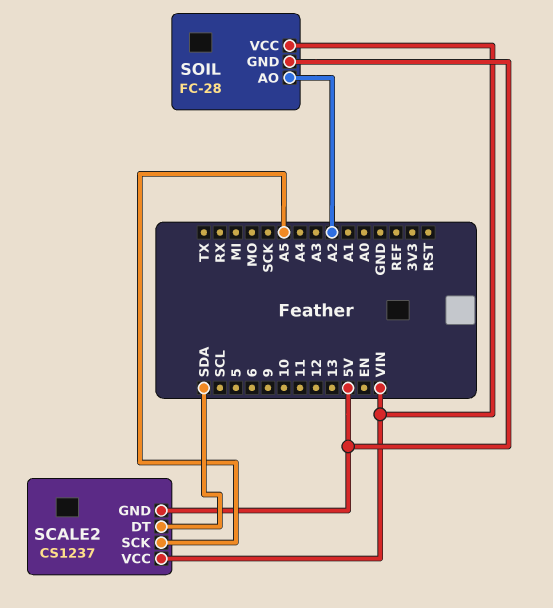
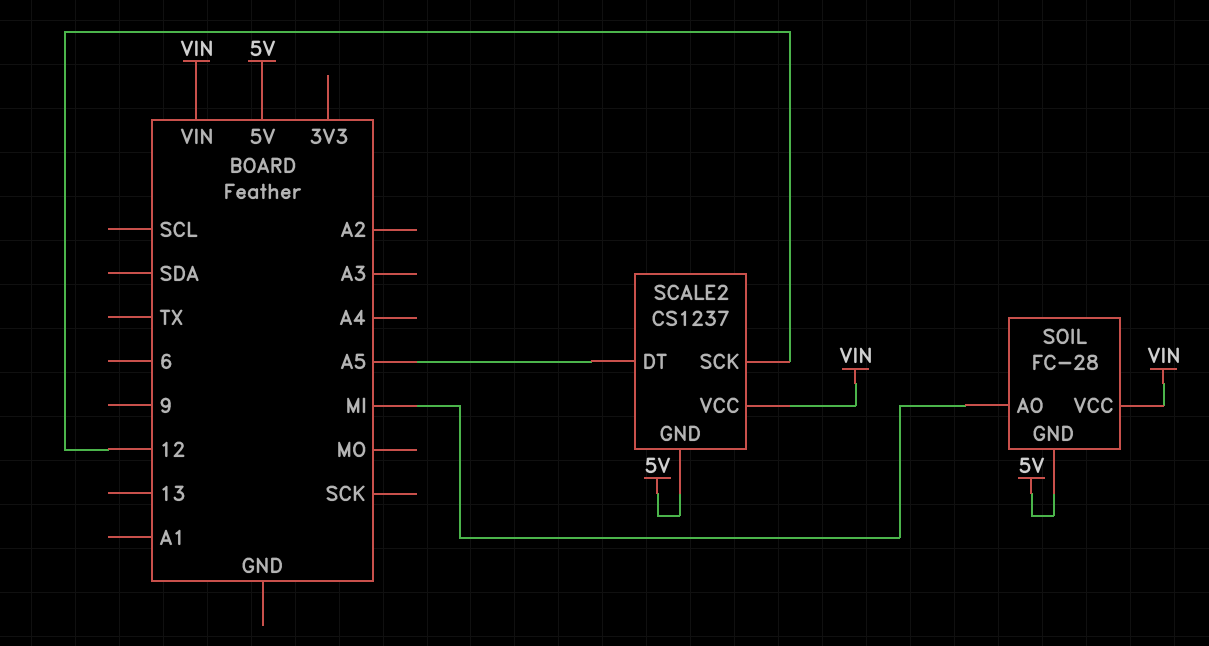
SCALE2 pin DT: SDA -> A5
SCALE2 pin SCK: A5 -> 12
SOIL pin AO: A2 -> MI

